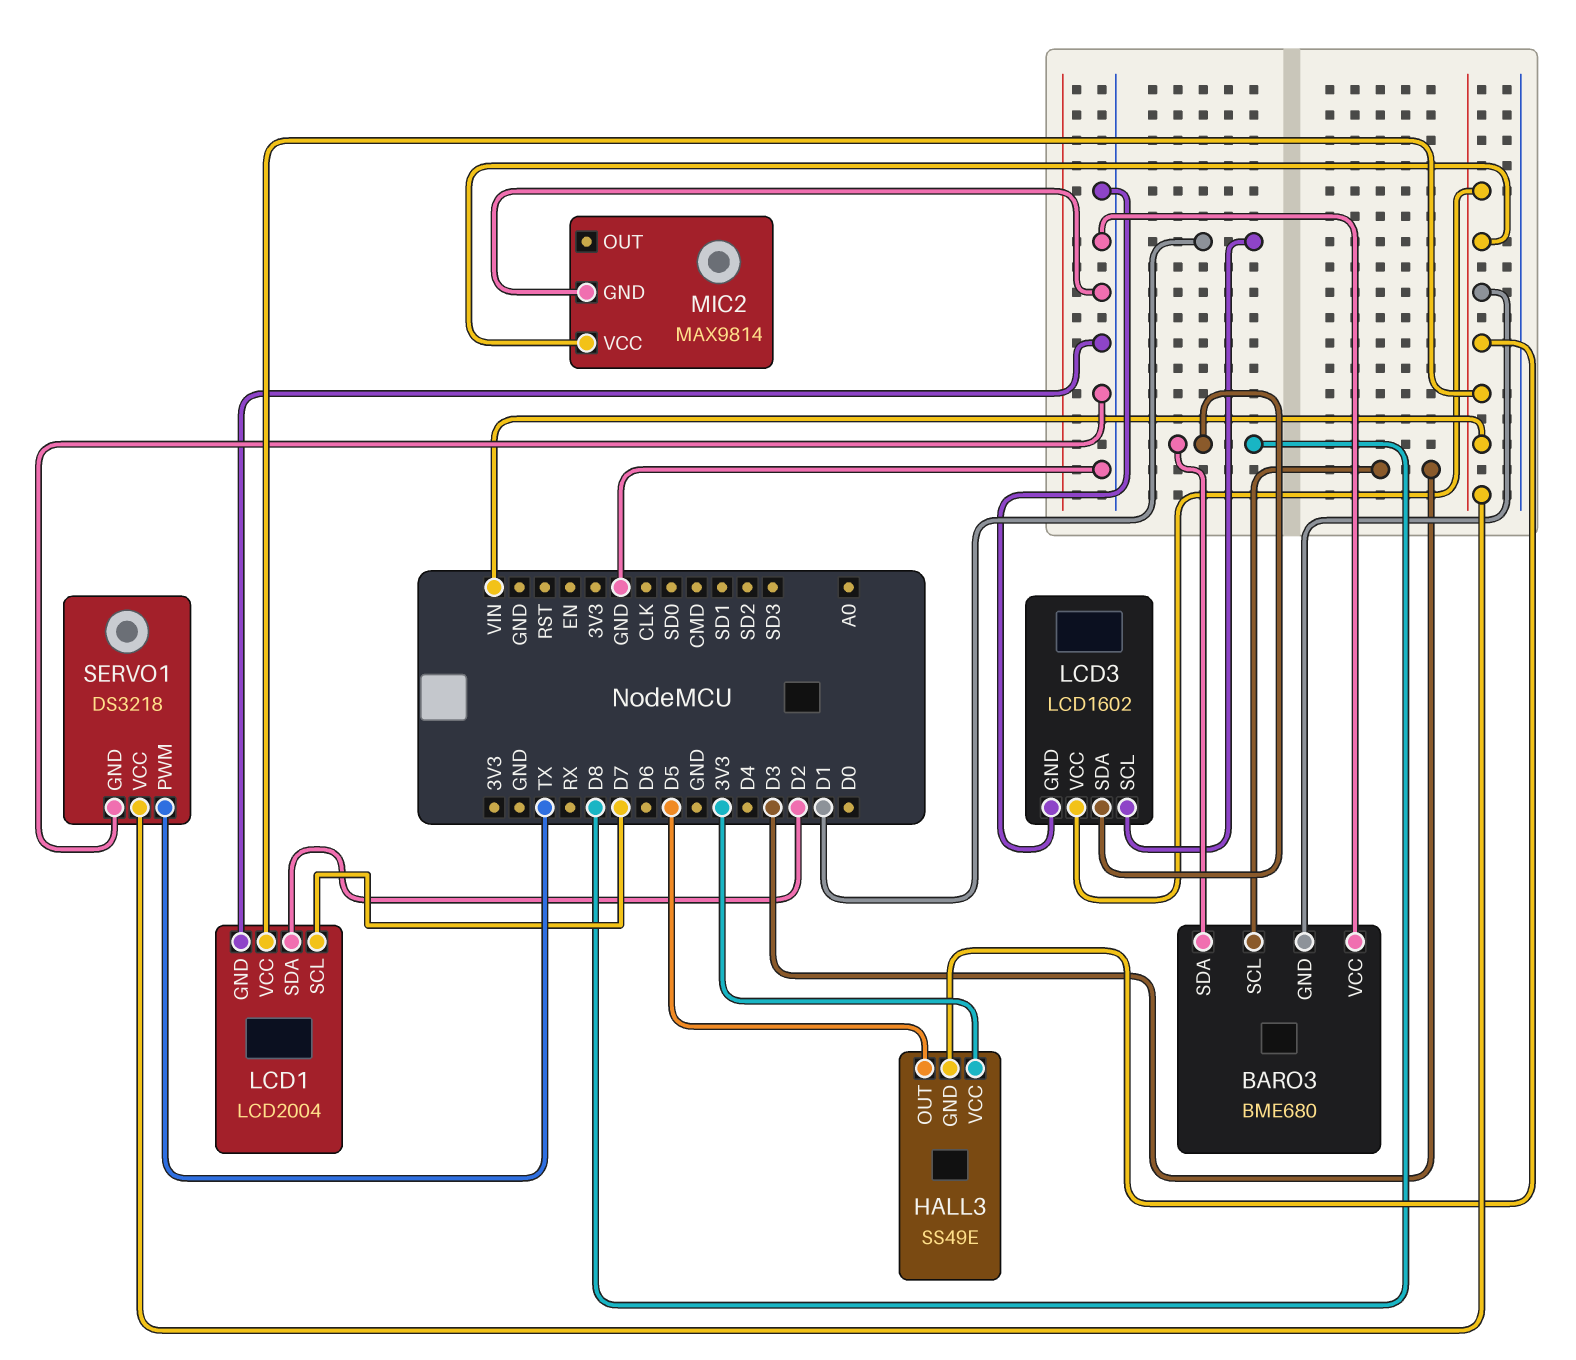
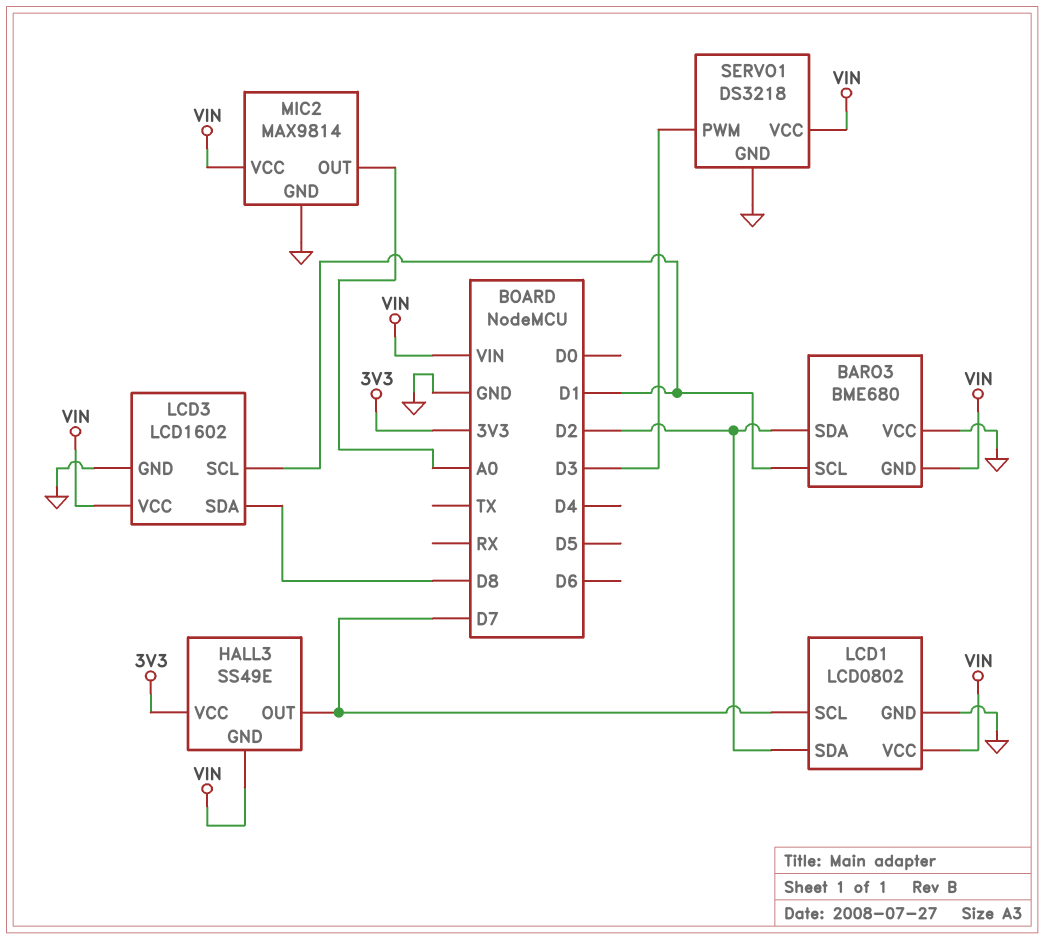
BARO3 pin SCL: D3 -> D1
BARO3 pin SDA: D8 -> D2
HALL3 pin OUT: D5 -> D7
LCD1: LCD2004 -> LCD0802
MIC2 pin OUT: none -> A0
SERVO1 pin PWM: TX -> D3

